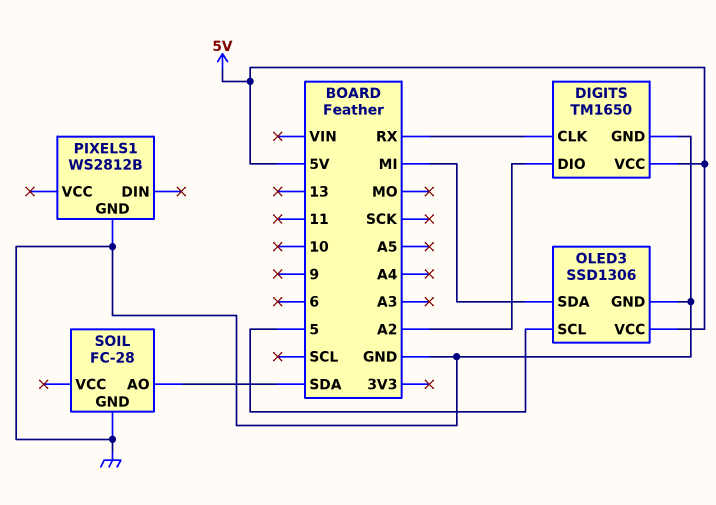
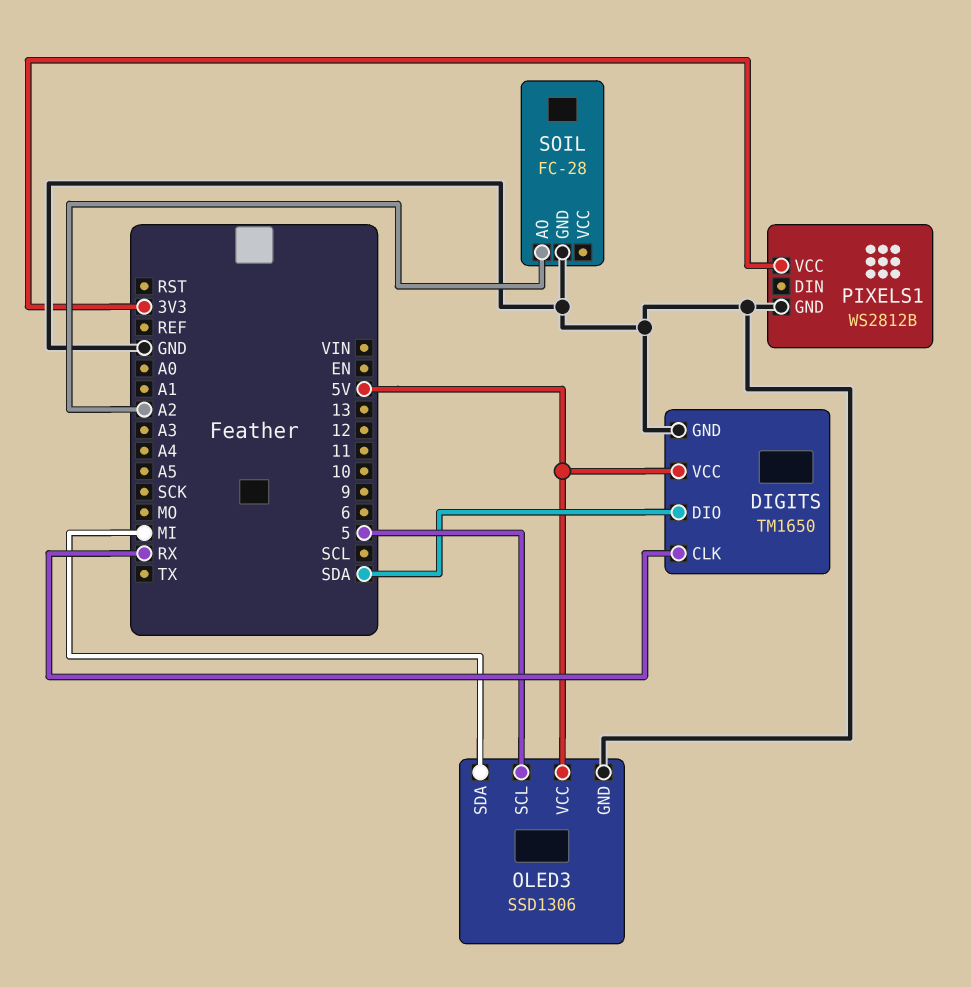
DIGITS pin DIO: A2 -> SDA
PIXELS1 pin VCC: none -> 3V3
SOIL pin AO: SDA -> A2

